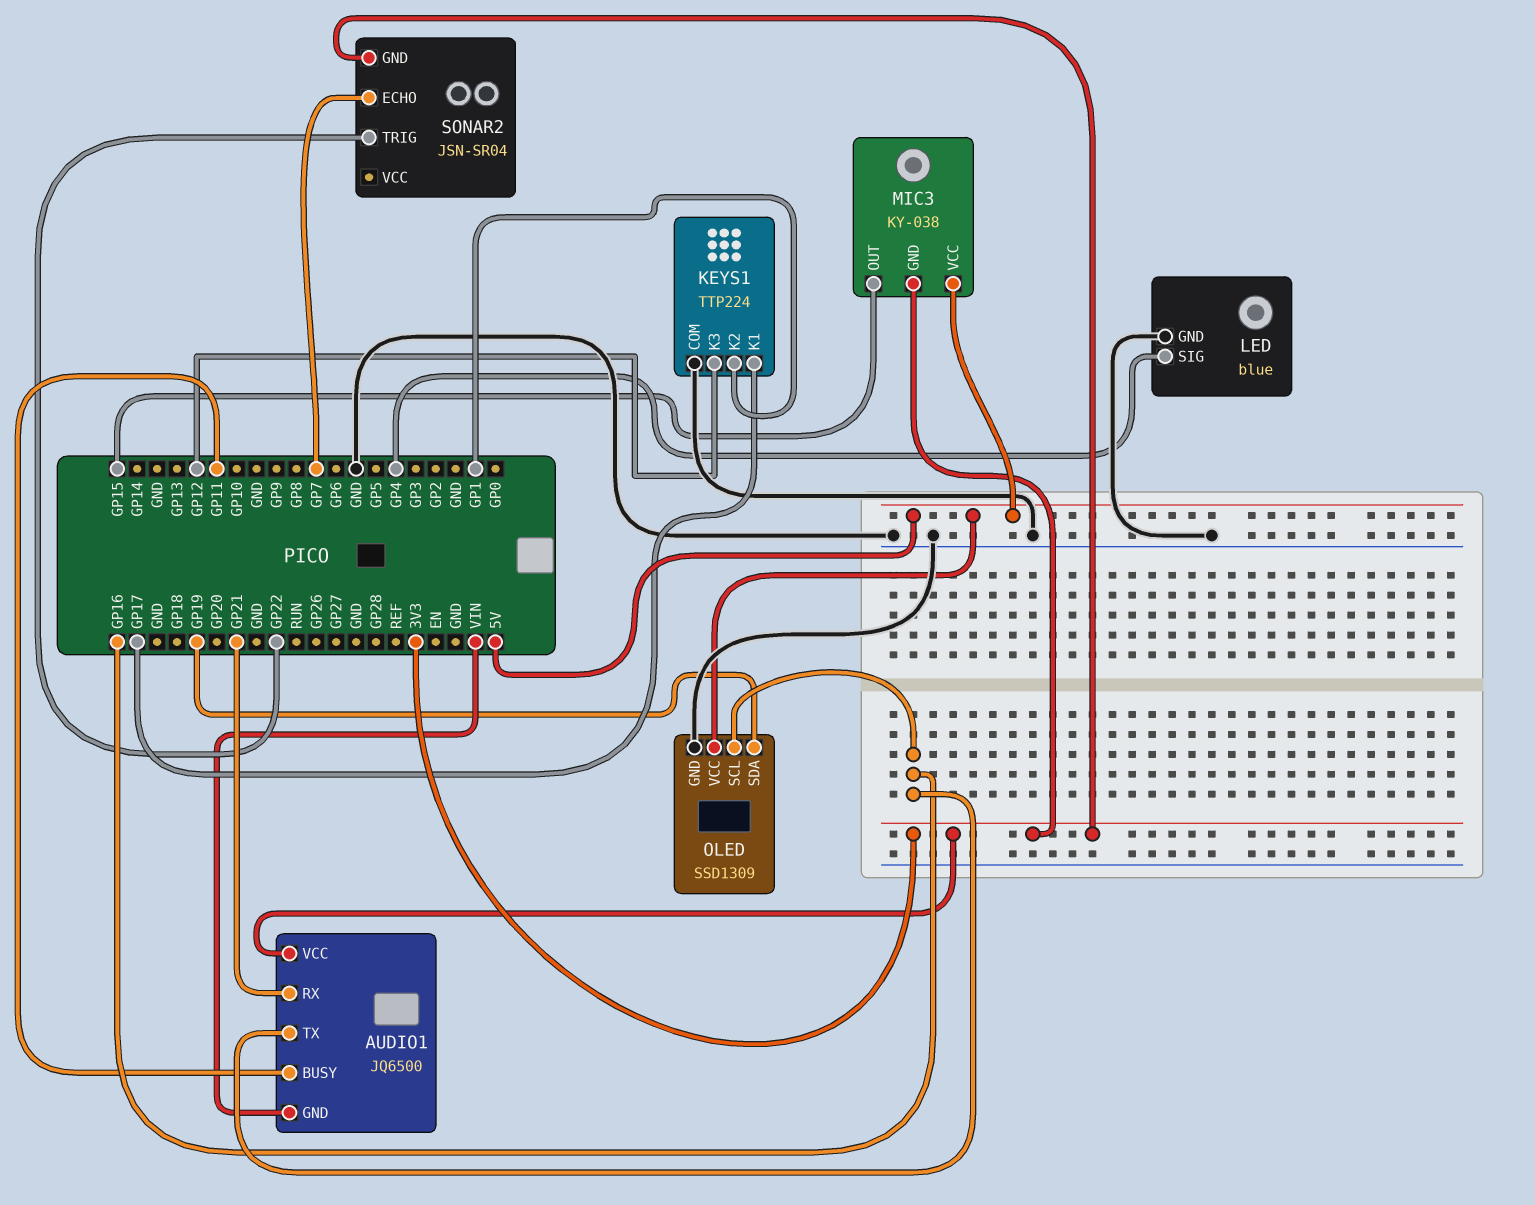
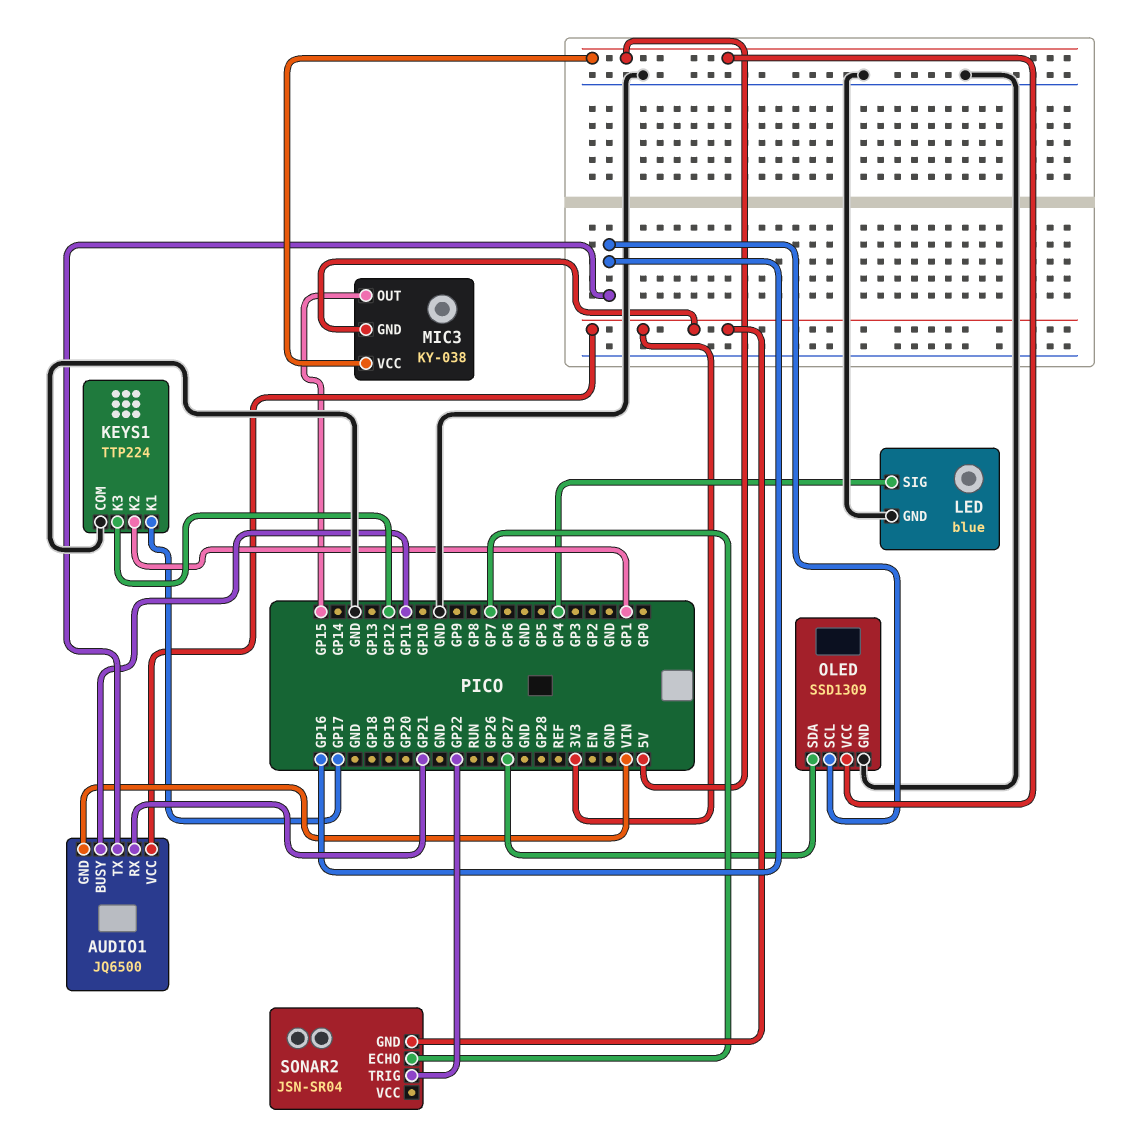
OLED pin SDA: GP19 -> GP27

